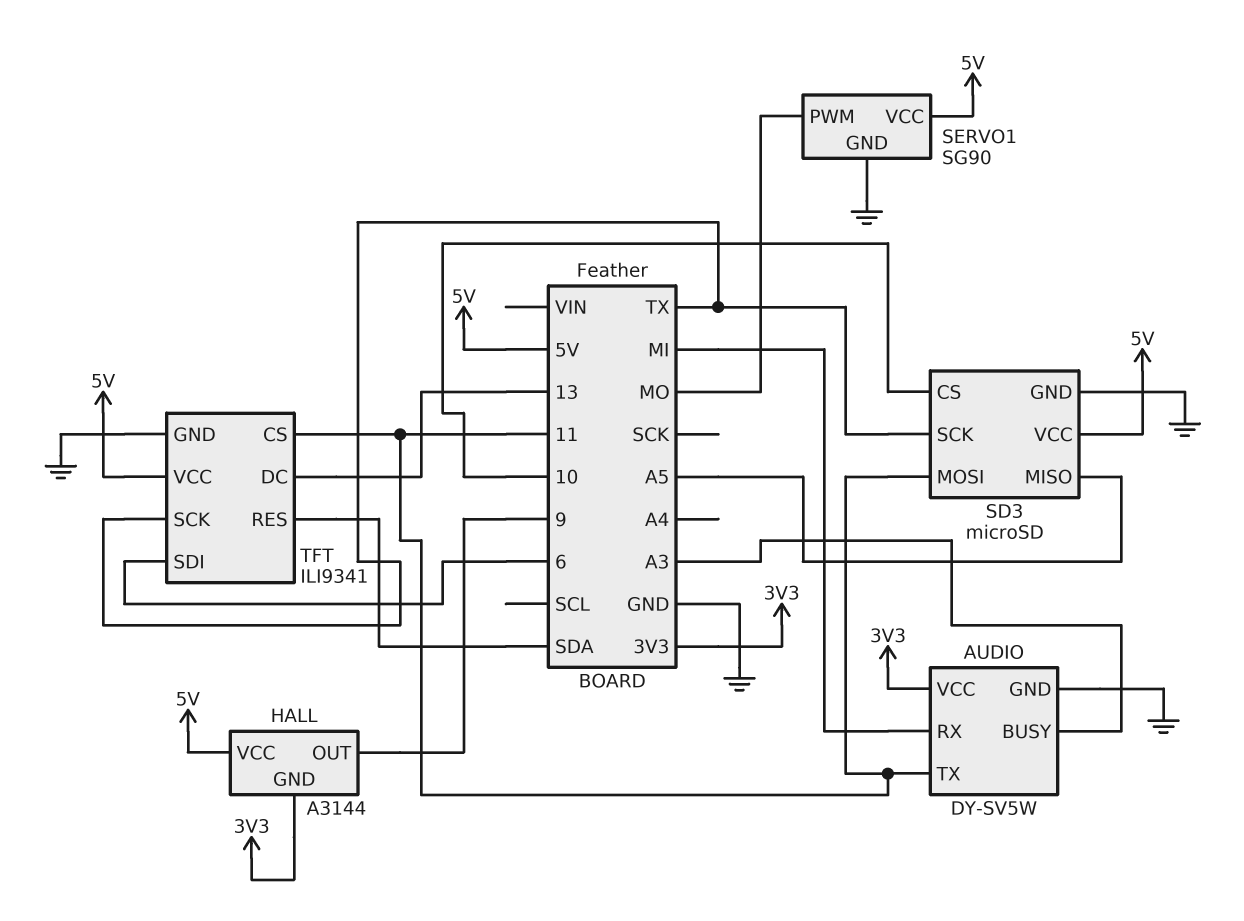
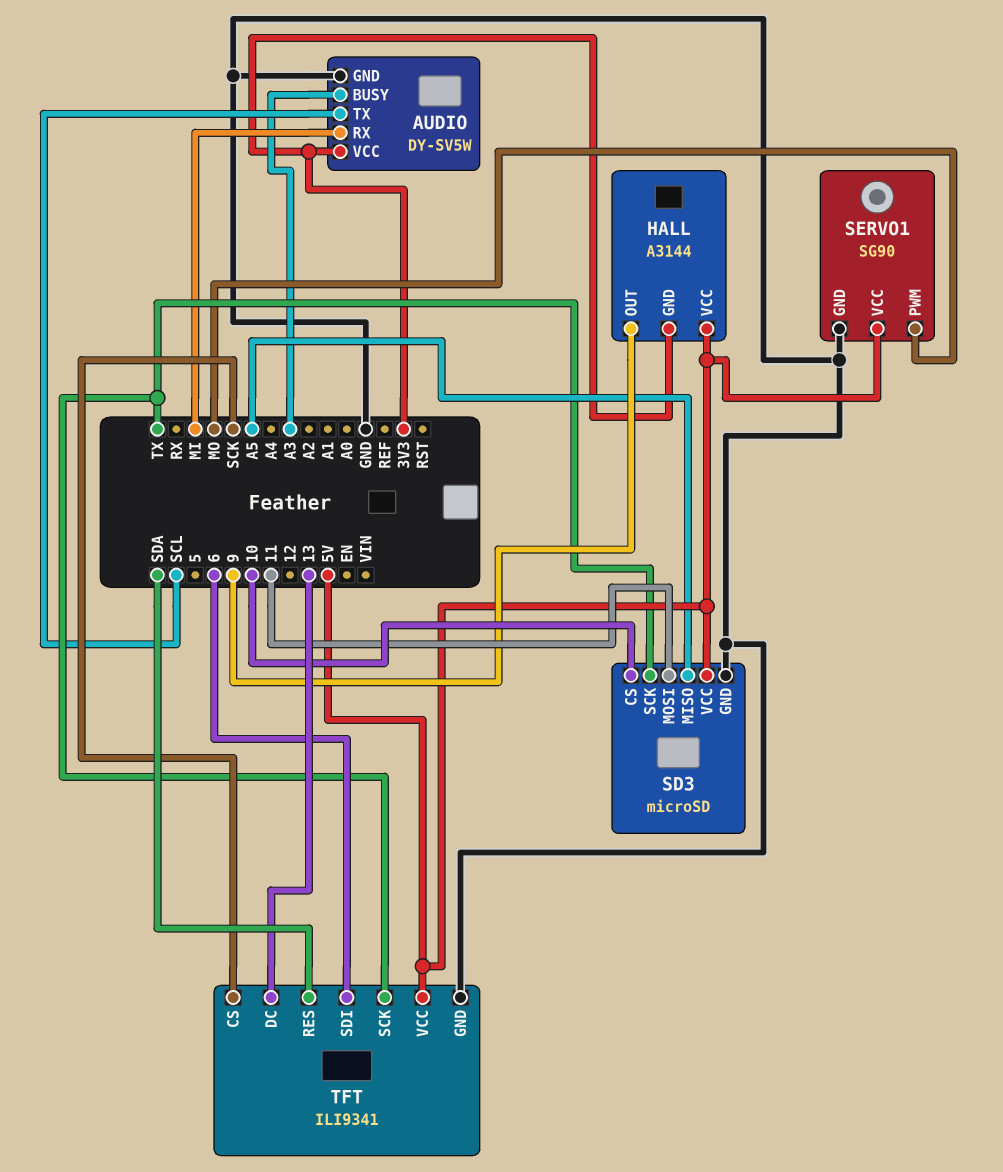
AUDIO pin TX: 11 -> SCL
TFT pin CS: 11 -> SCK

